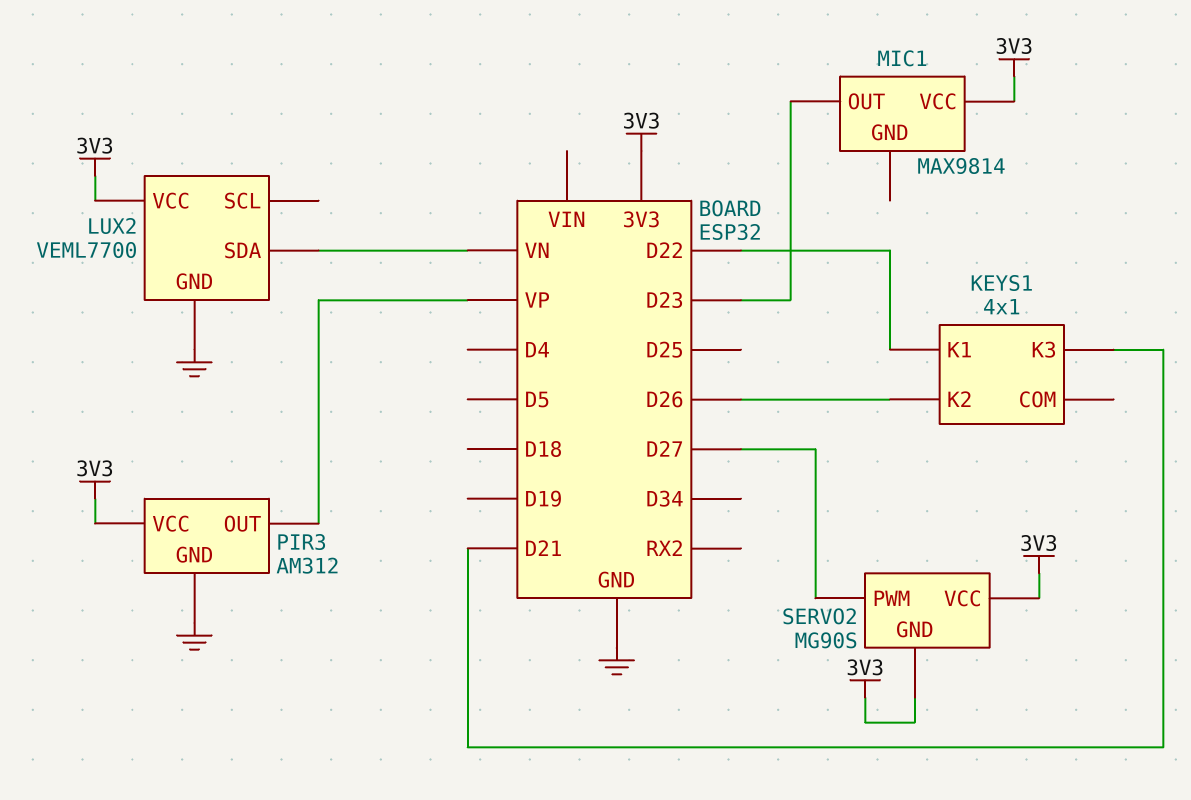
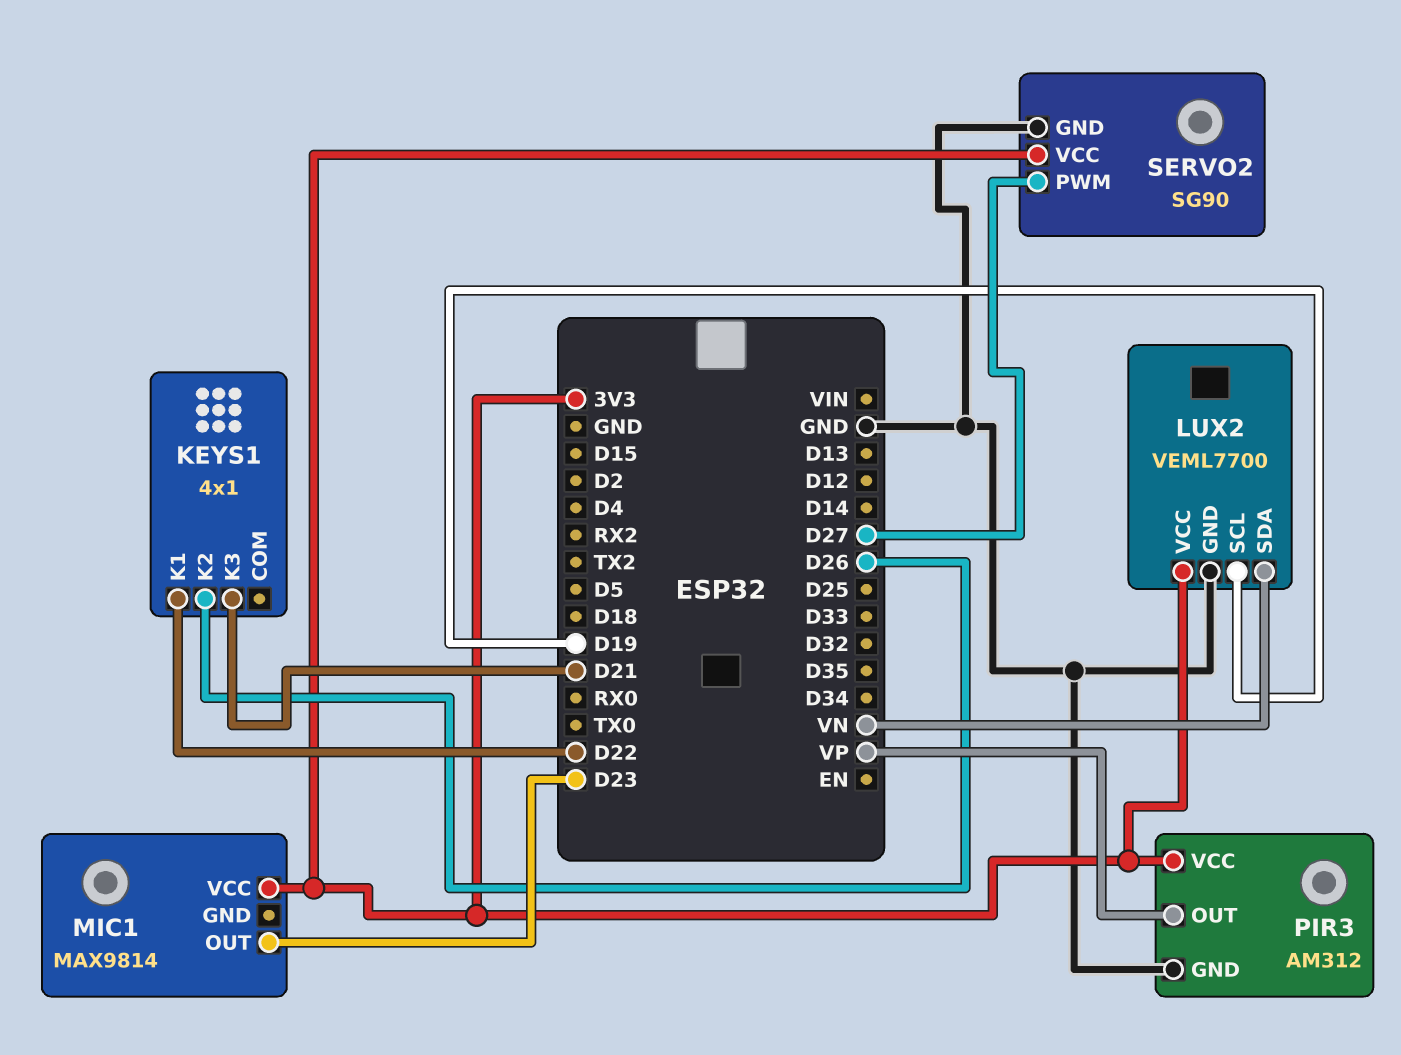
LUX2 pin SCL: none -> D19
SERVO2: MG90S -> SG90
SERVO2 pin GND: 3V3 -> GND

